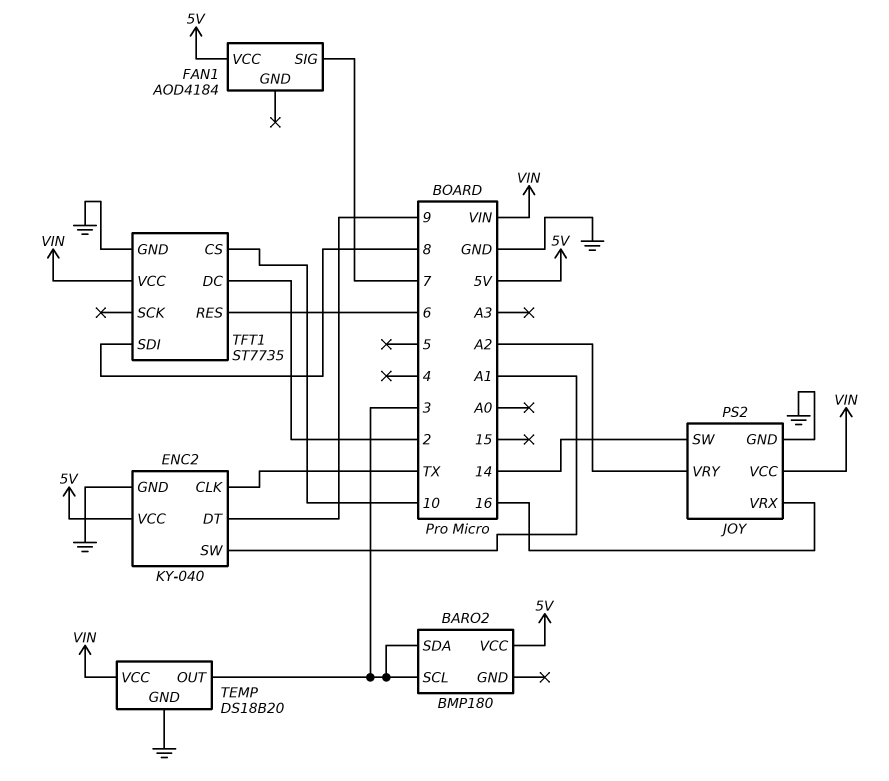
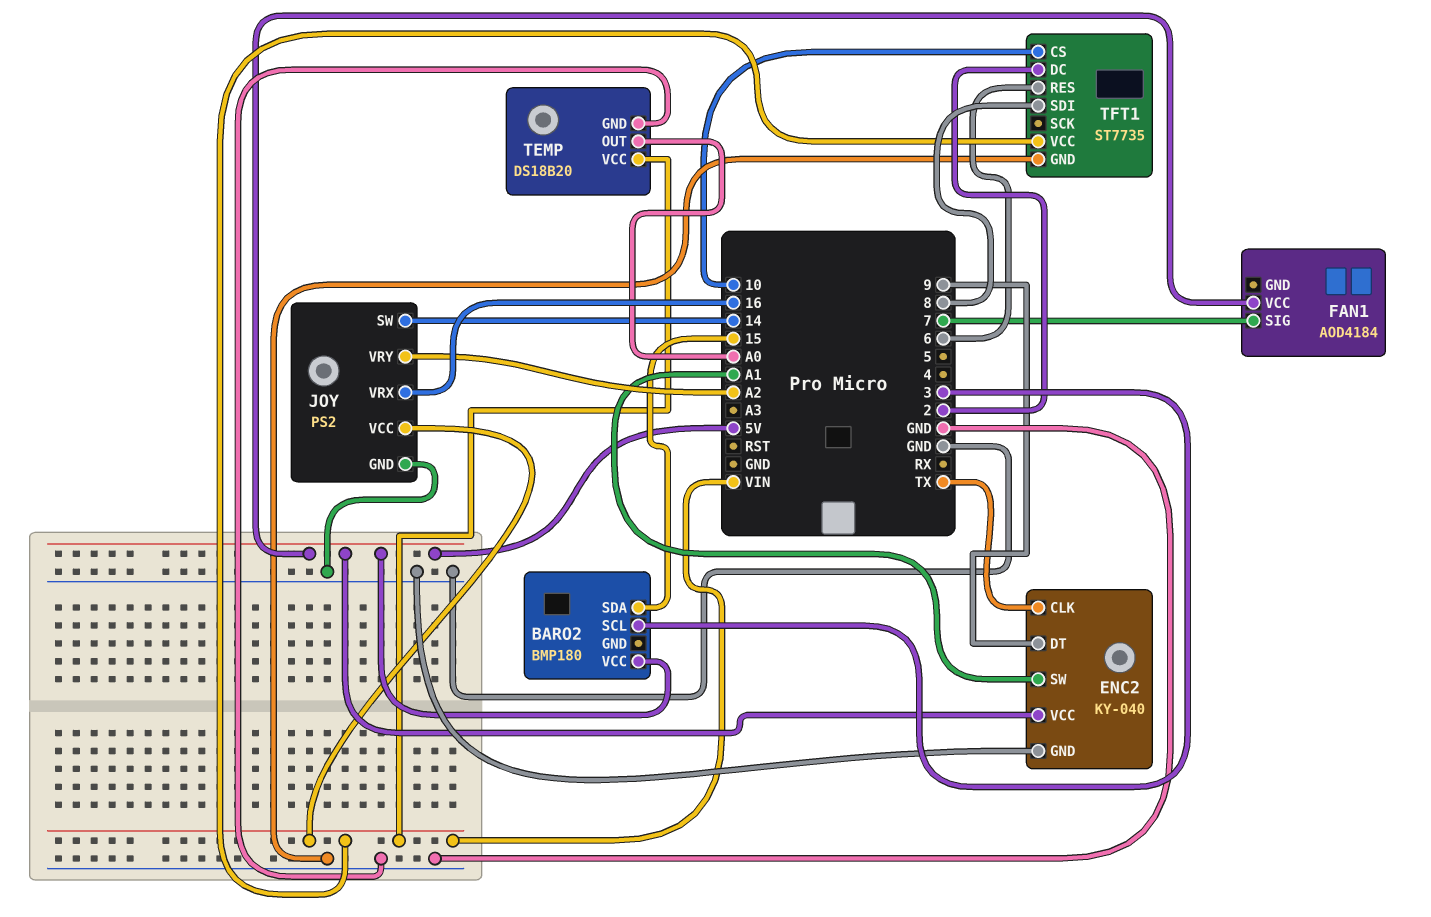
BARO2 pin SDA: 3 -> 15
TEMP pin OUT: 3 -> A0

